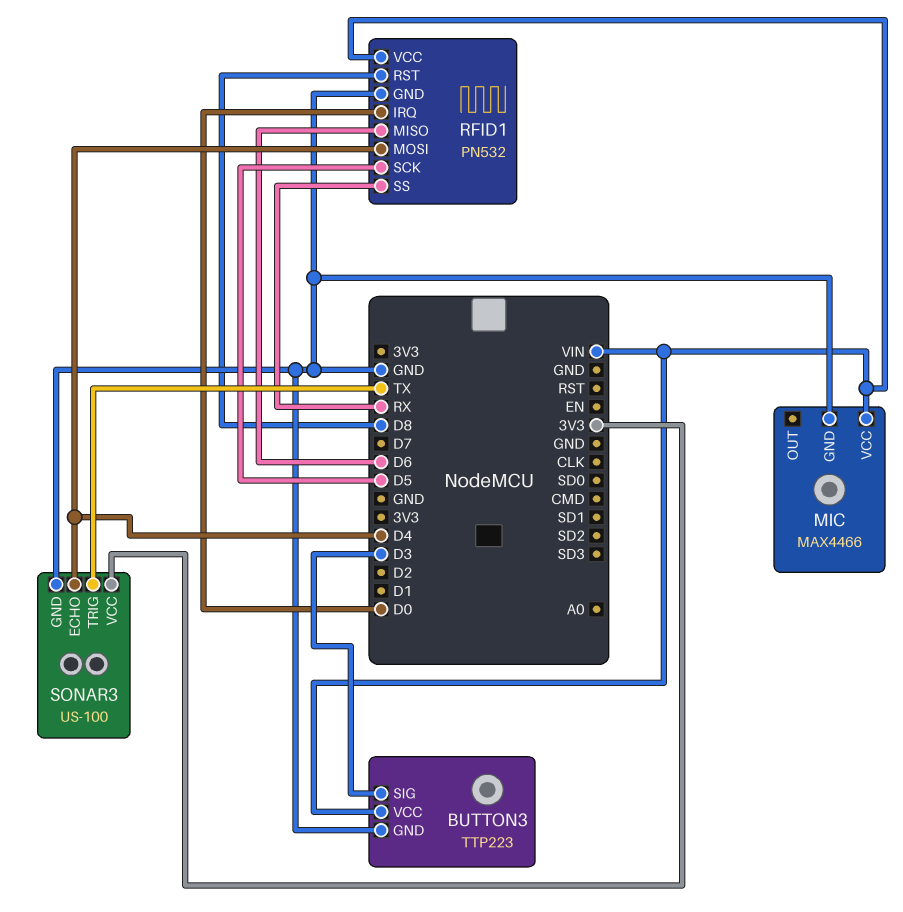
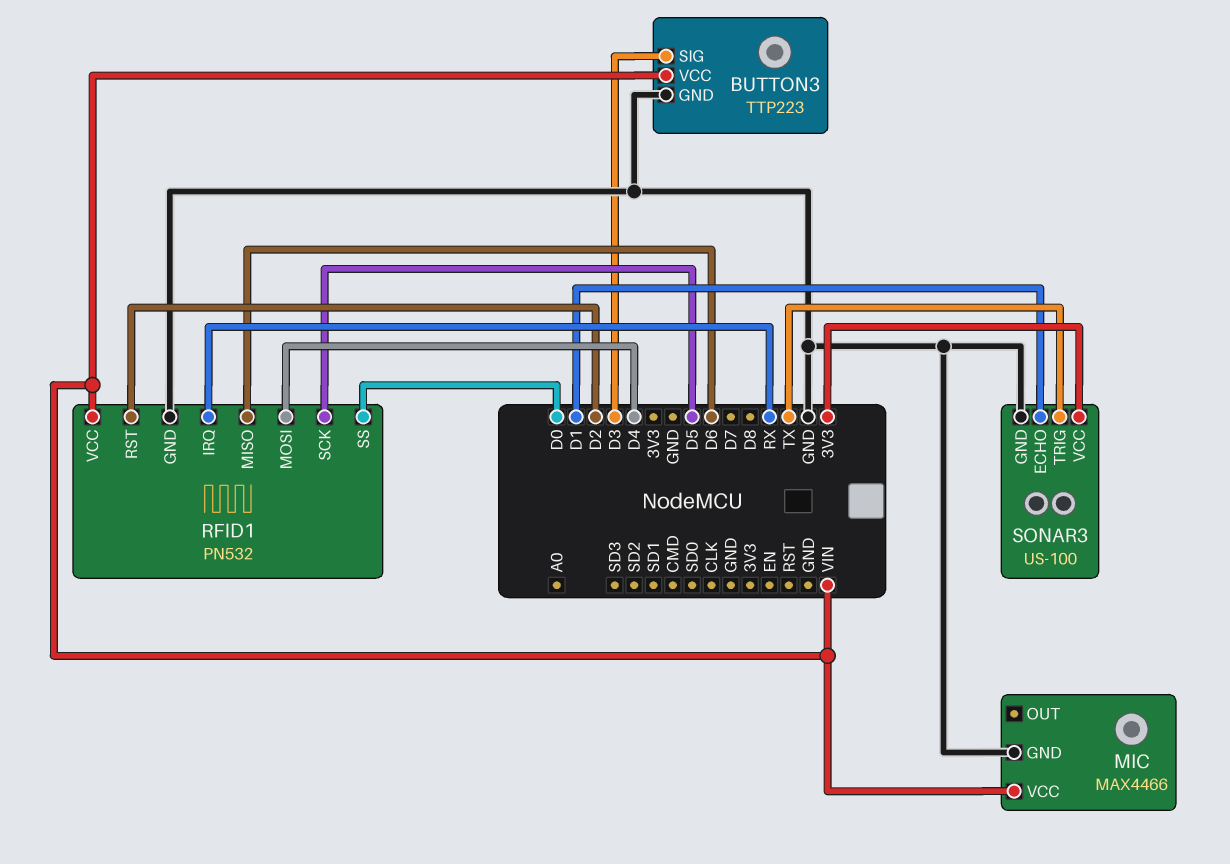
RFID1 pin IRQ: D0 -> RX
RFID1 pin RST: D8 -> D2
RFID1 pin SS: RX -> D0
SONAR3 pin ECHO: D4 -> D1

